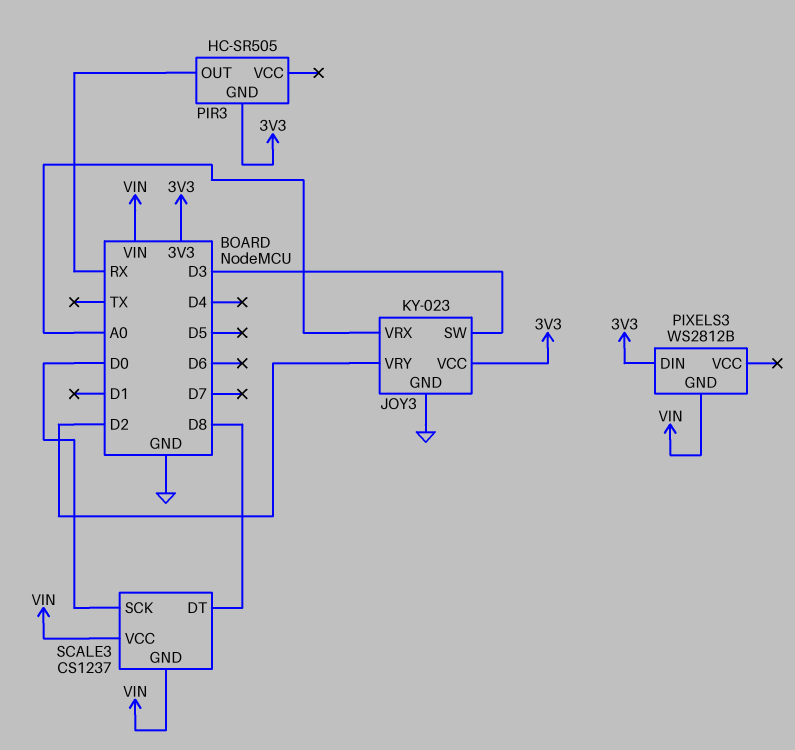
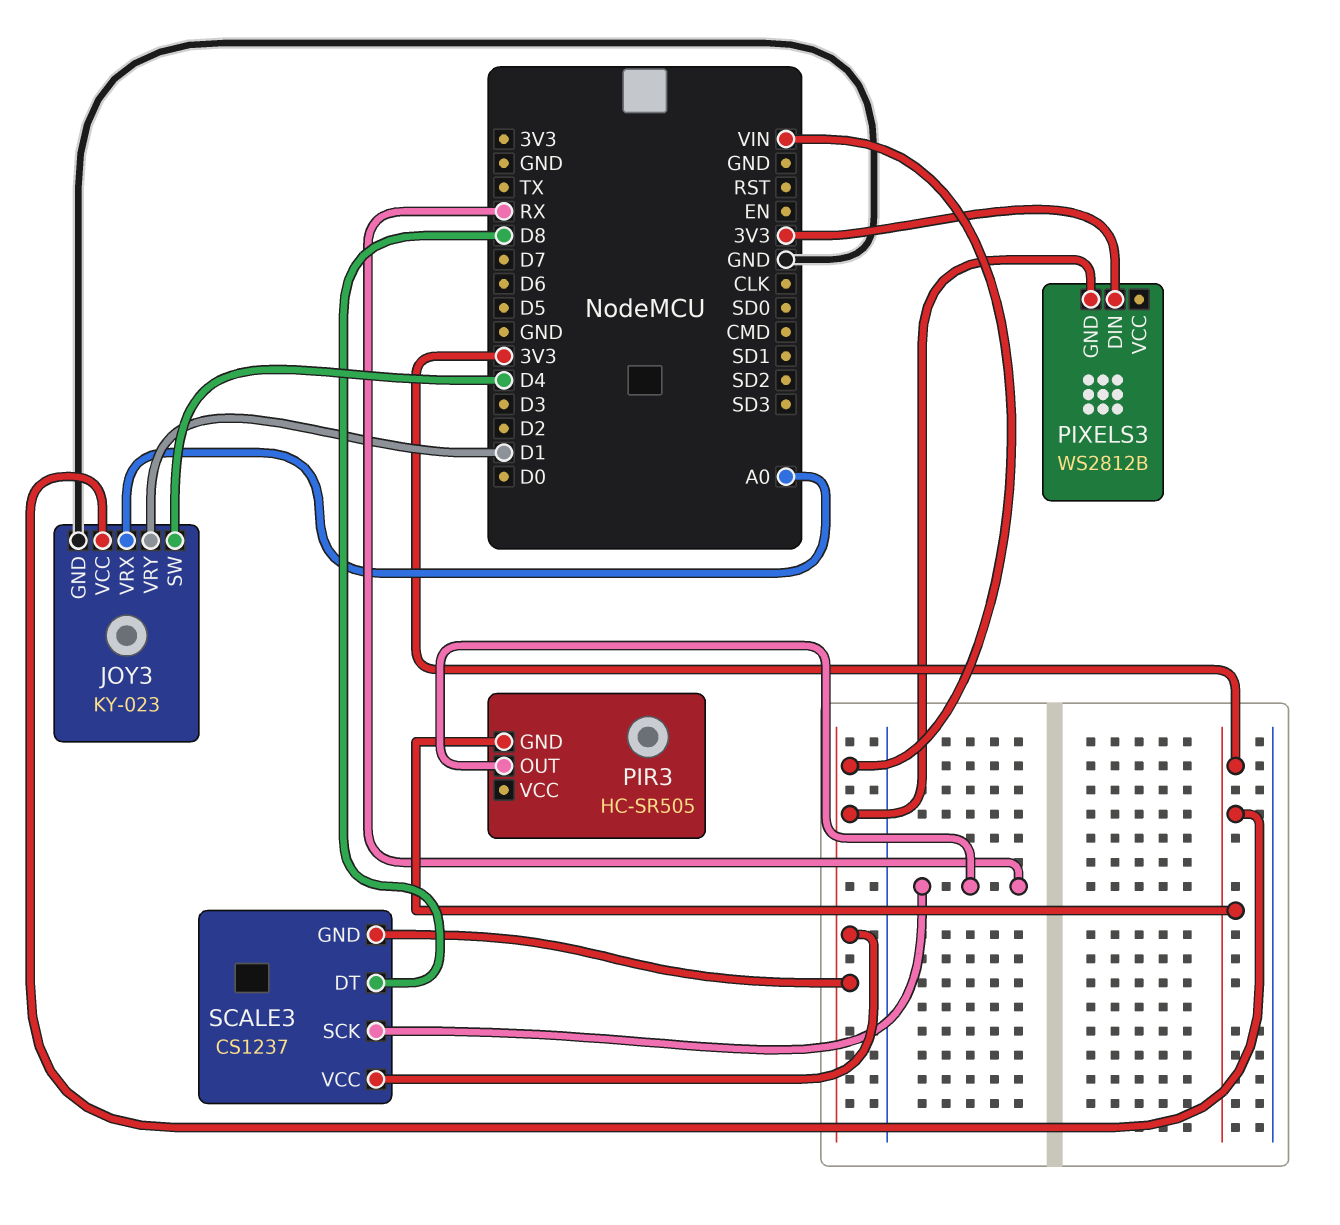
JOY3 pin SW: D3 -> D4
JOY3 pin VRY: D2 -> D1
SCALE3 pin SCK: D0 -> RX

